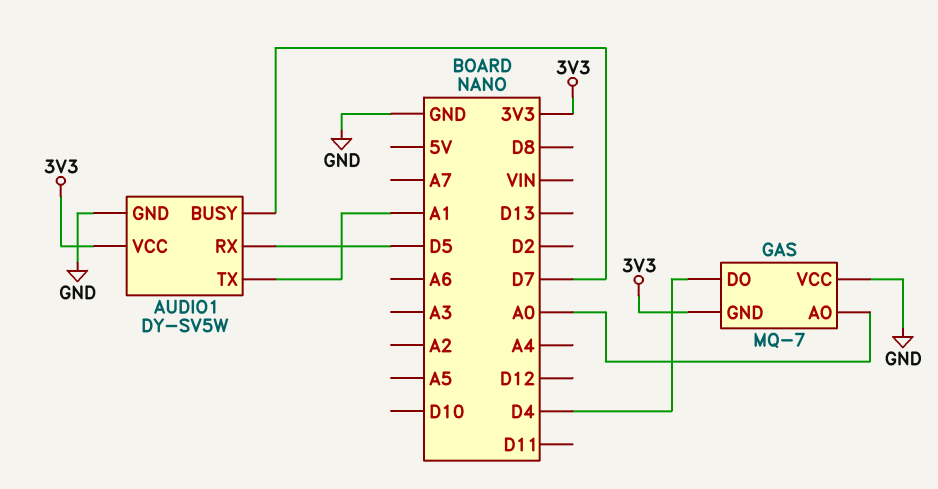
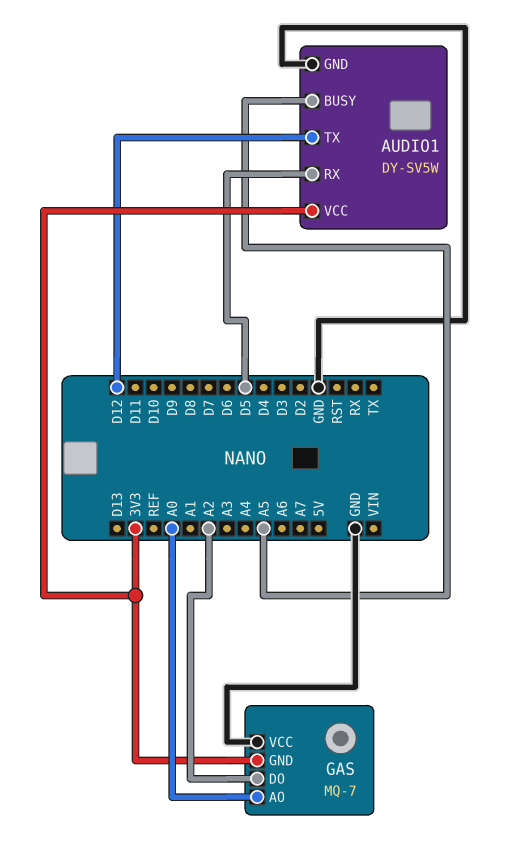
AUDIO1 pin BUSY: D7 -> A5
AUDIO1 pin TX: A1 -> D12
GAS pin DO: D4 -> A2

